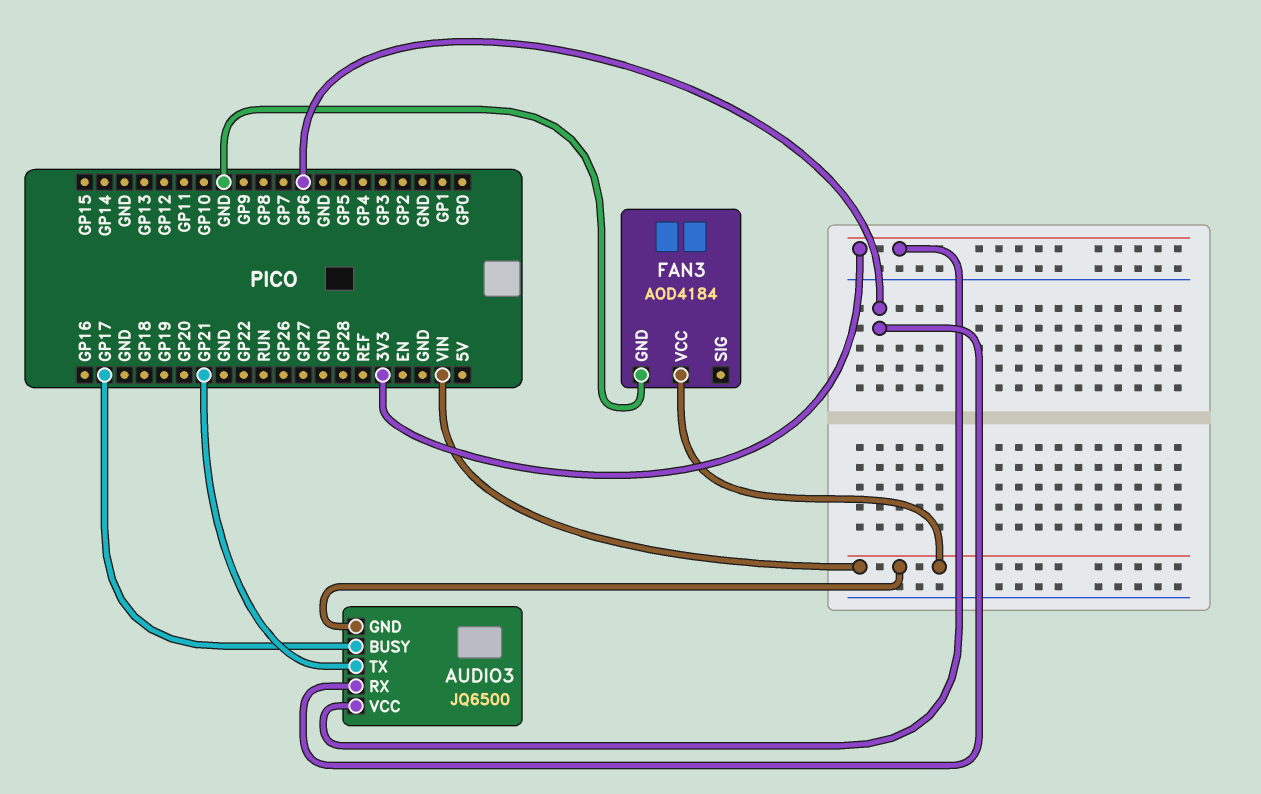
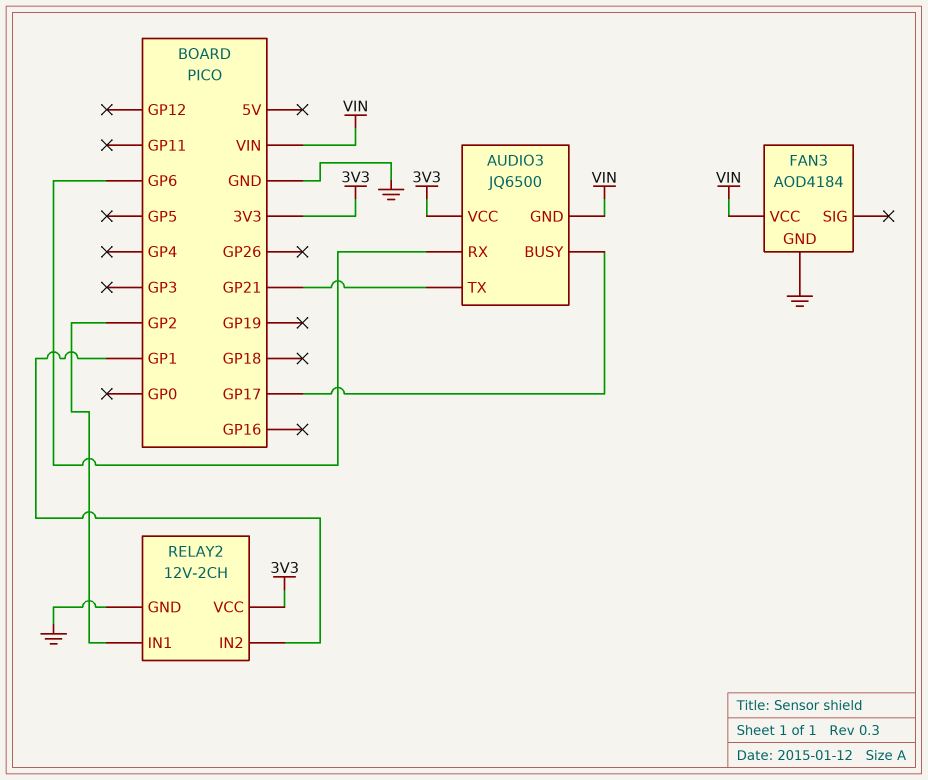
RELAY2: none -> 12V-2CH
RELAY2 pin GND: none -> GND
RELAY2 pin IN1: none -> GP2
RELAY2 pin IN2: none -> GP1
RELAY2 pin VCC: none -> 3V3

